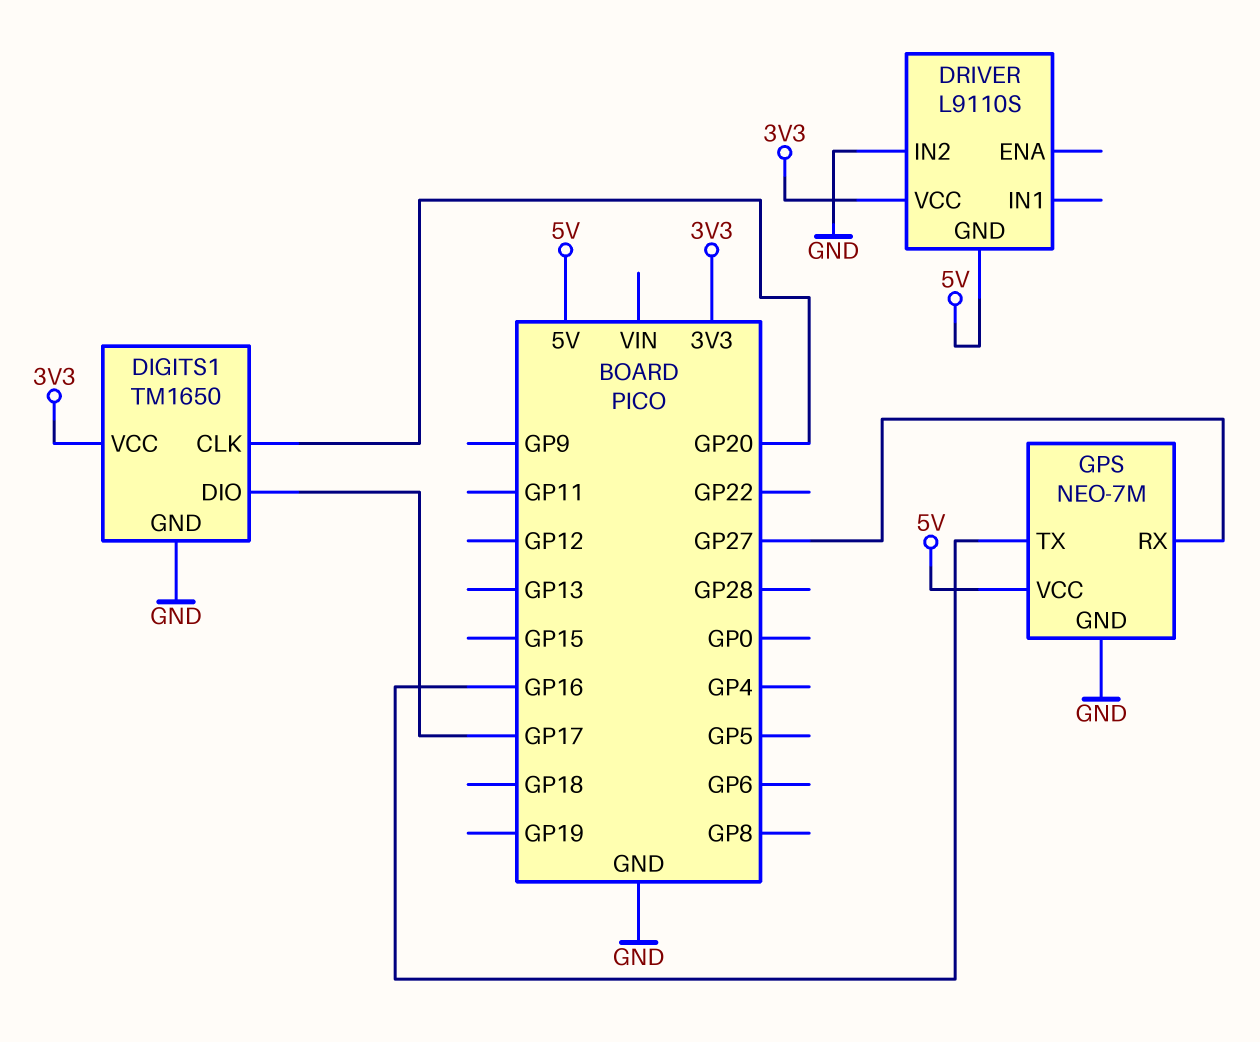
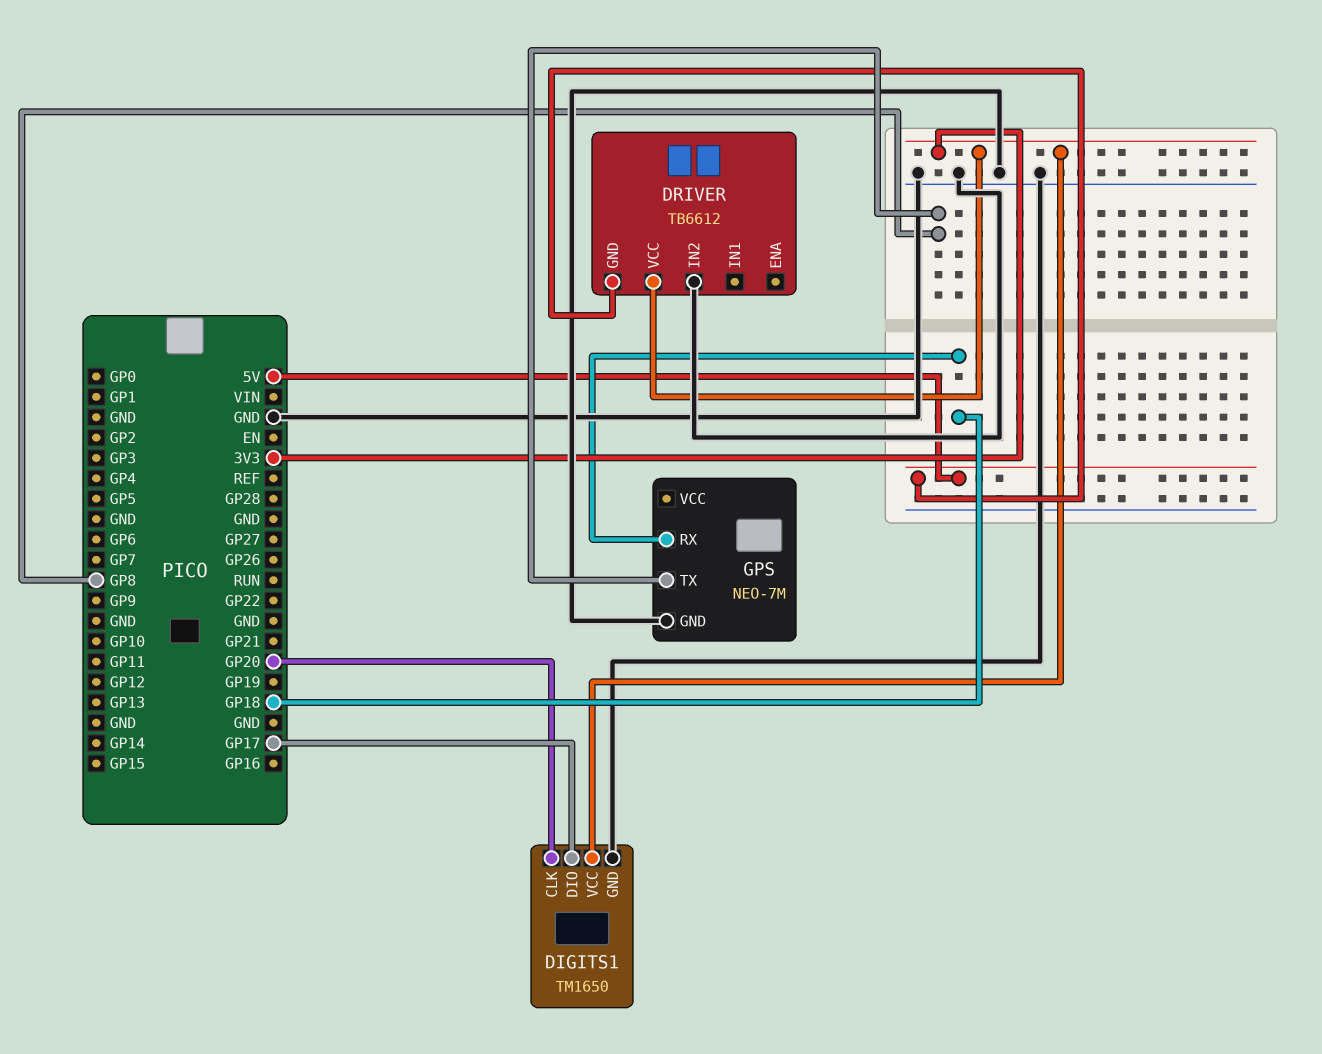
DRIVER: L9110S -> TB6612
GPS pin RX: GP27 -> GP18
GPS pin TX: GP16 -> GP8
GPS pin VCC: 5V -> none

